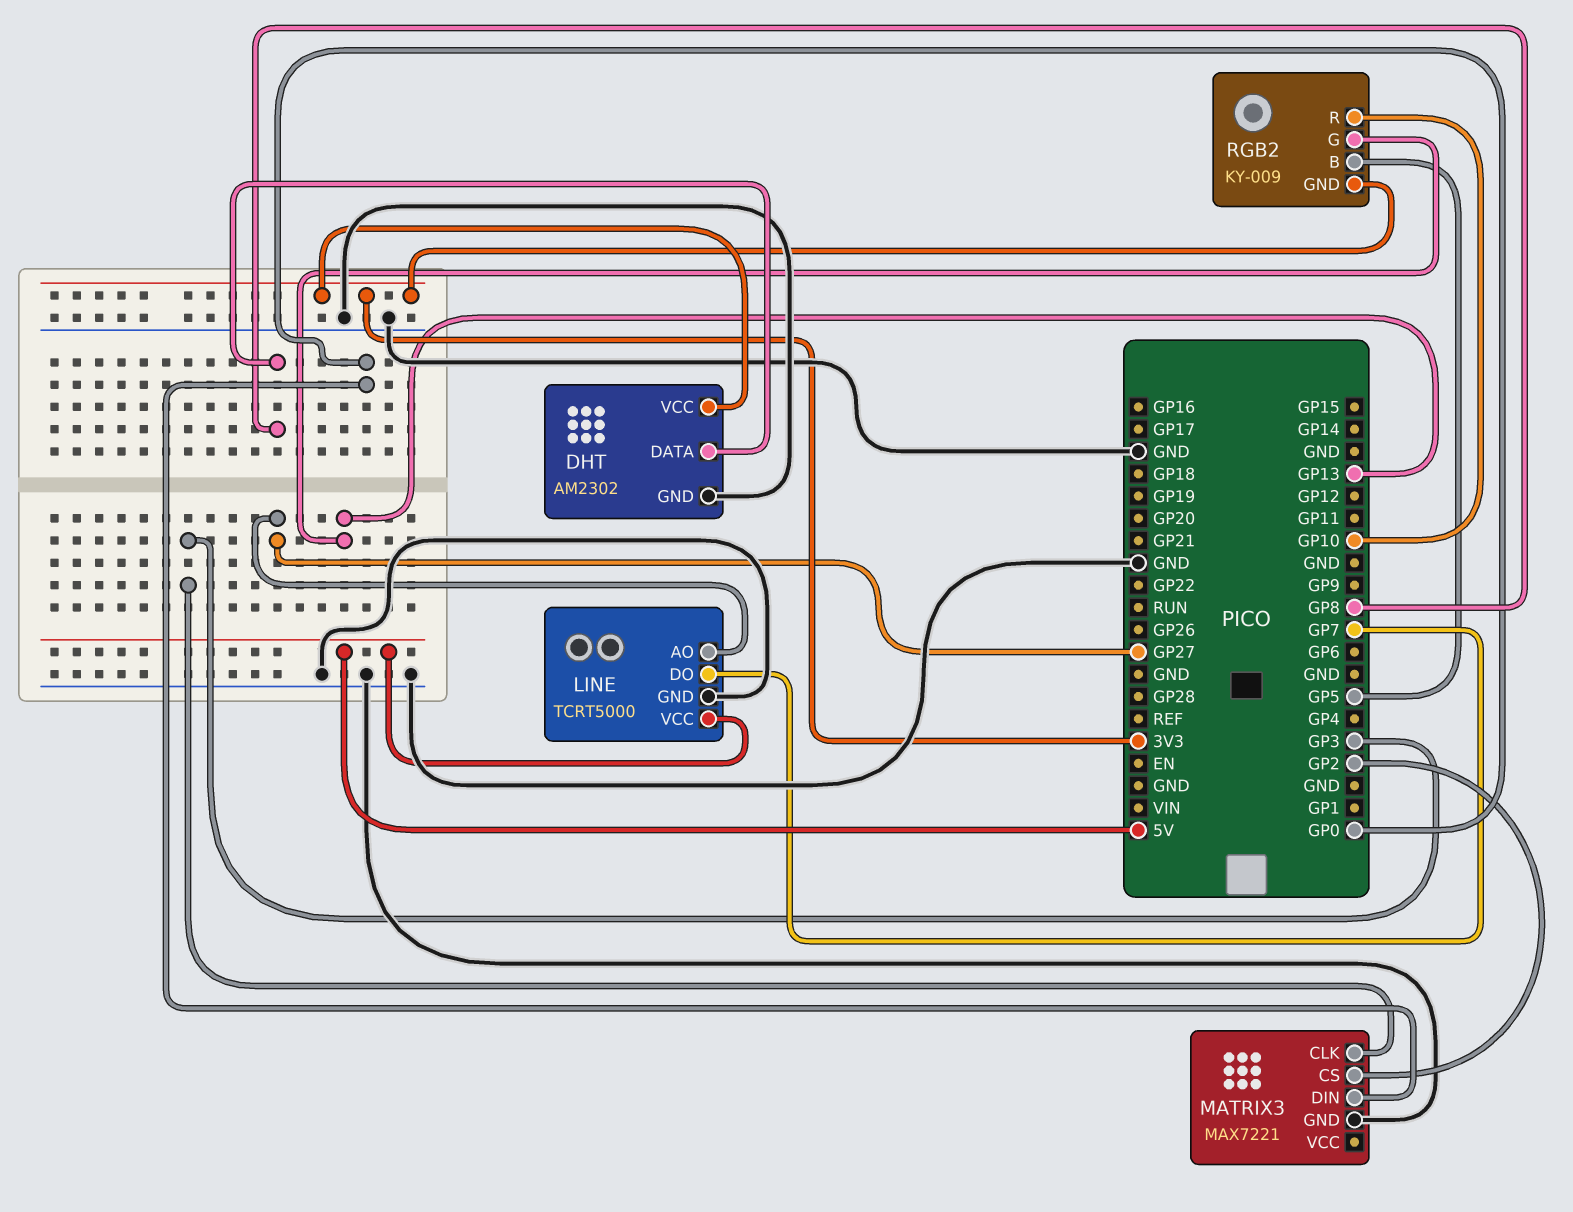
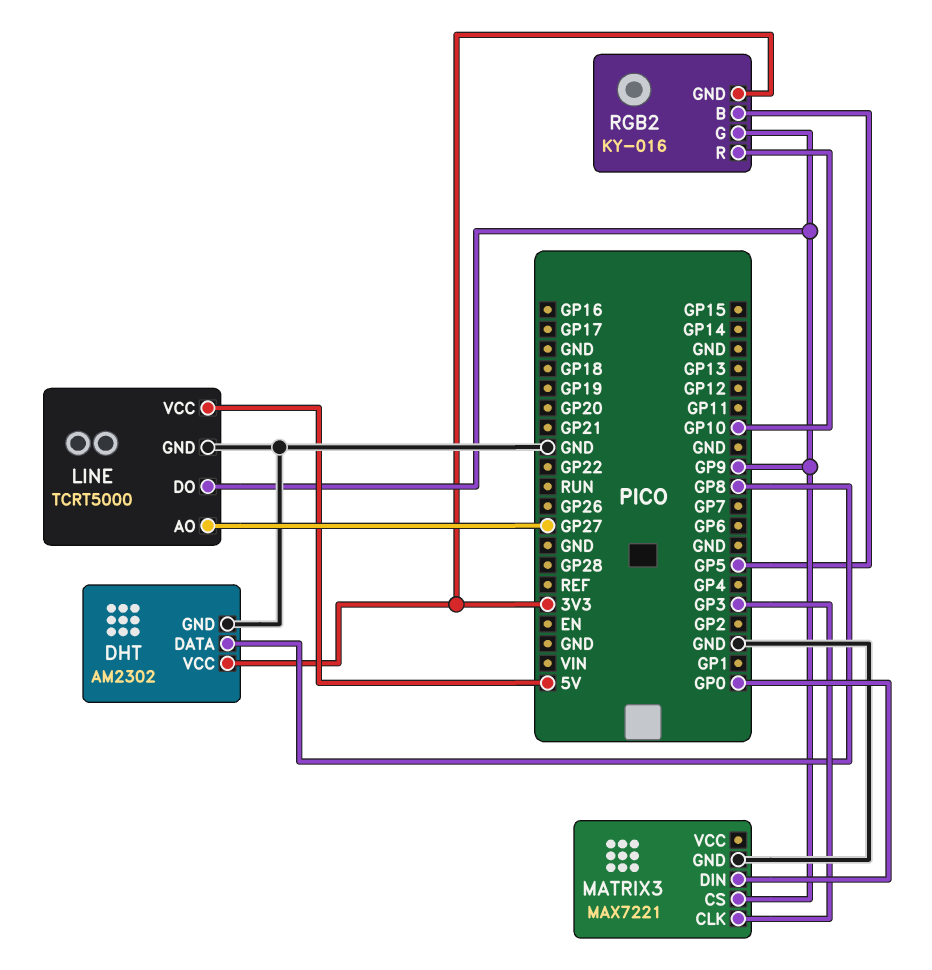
LINE pin DO: GP7 -> GP9
MATRIX3 pin CS: GP2 -> GP9
RGB2: KY-009 -> KY-016
RGB2 pin G: GP13 -> GP9

